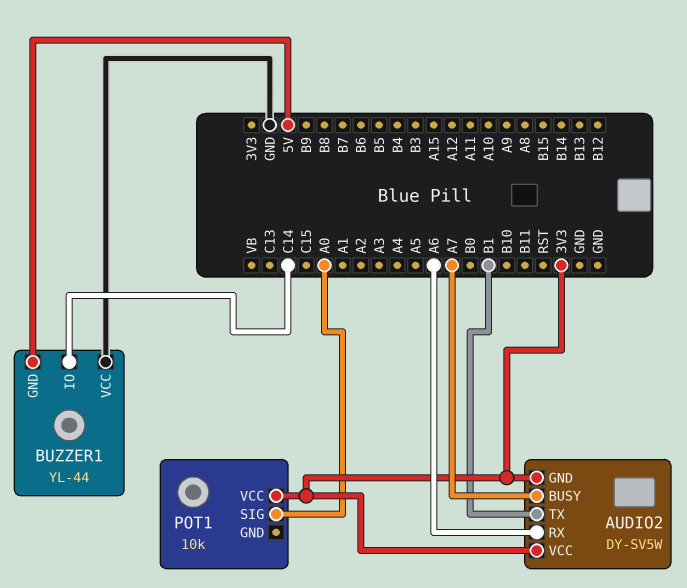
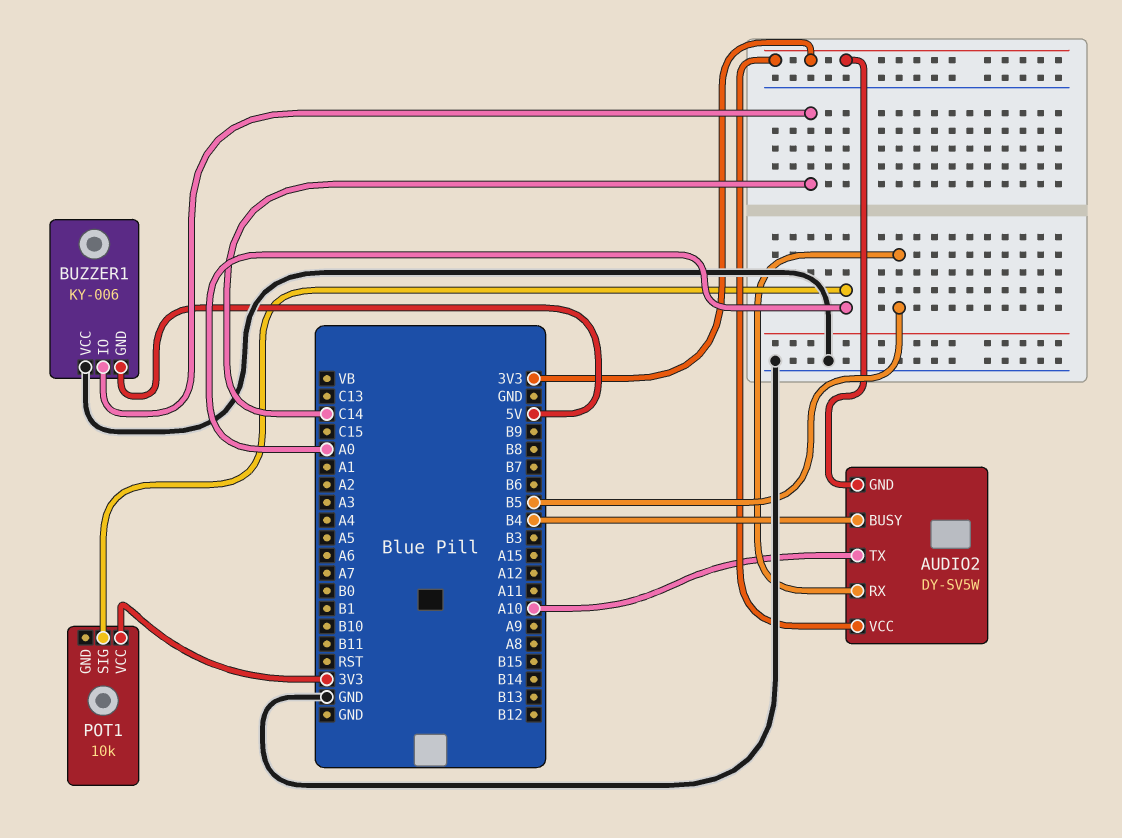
AUDIO2 pin BUSY: A7 -> B4
AUDIO2 pin RX: A6 -> B5
AUDIO2 pin TX: B1 -> A10
BUZZER1: YL-44 -> KY-006

